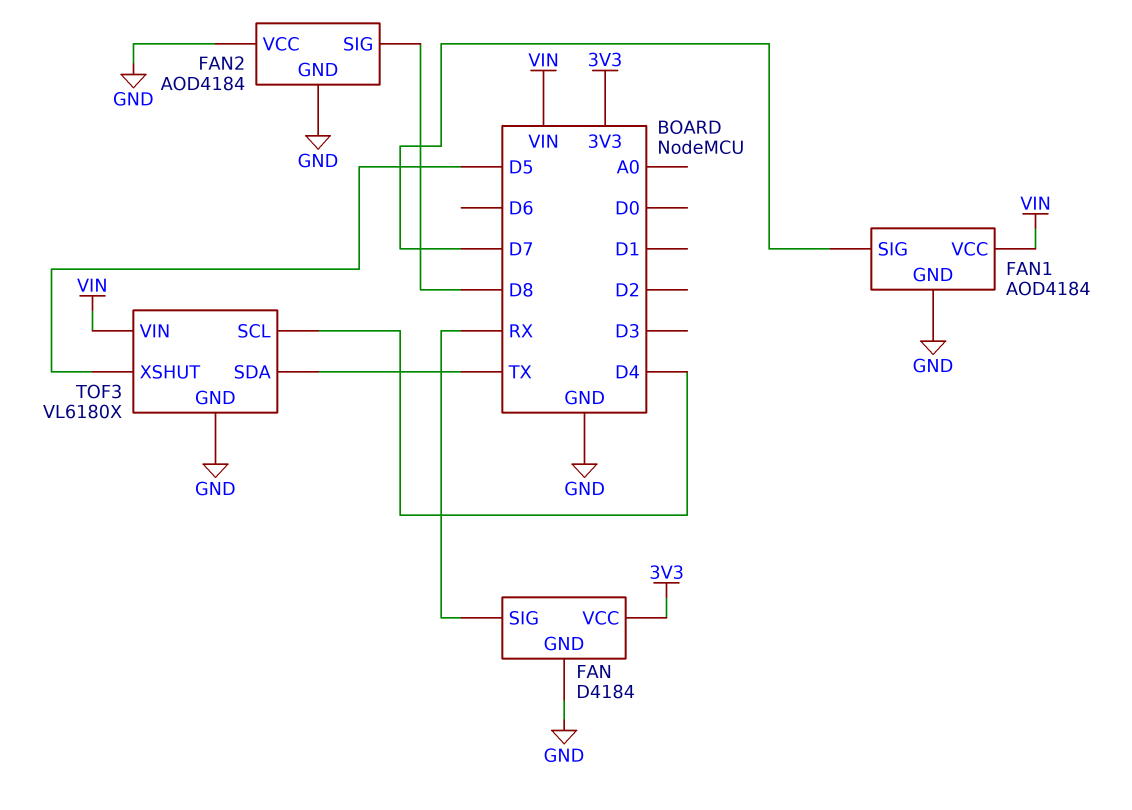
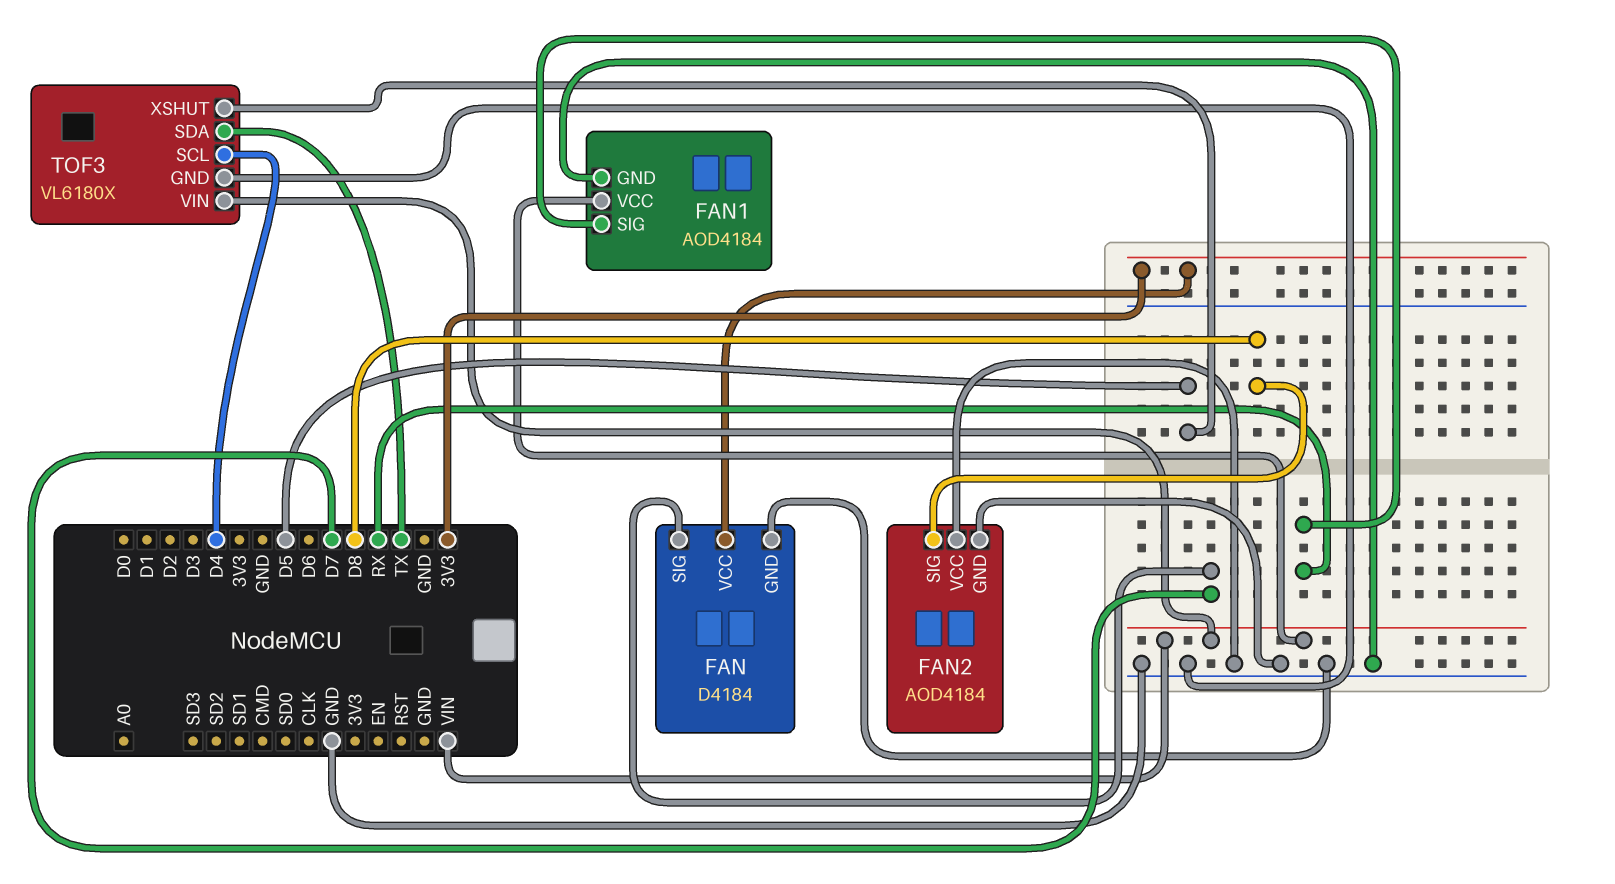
FAN pin SIG: RX -> D7
FAN1 pin SIG: D7 -> RX

